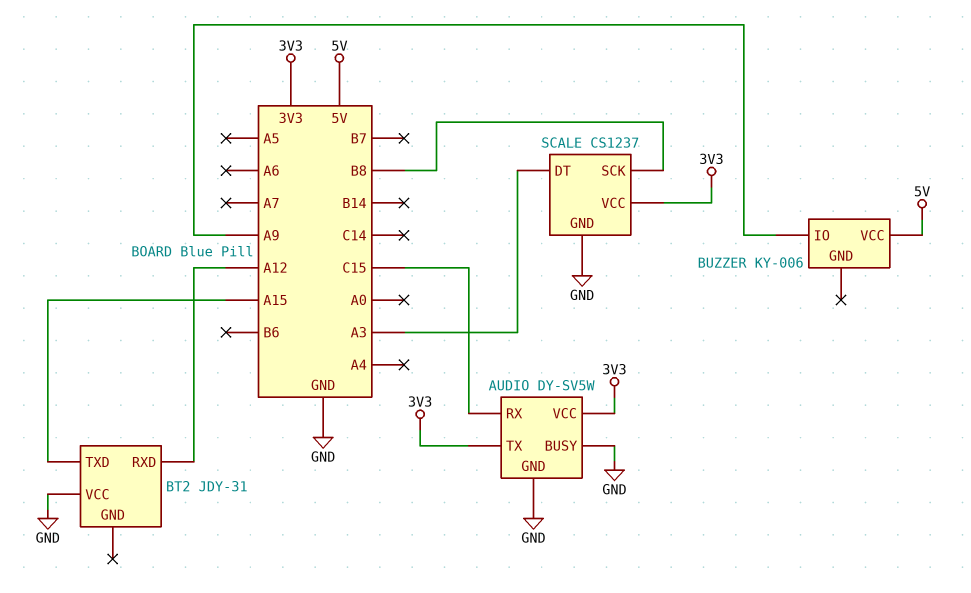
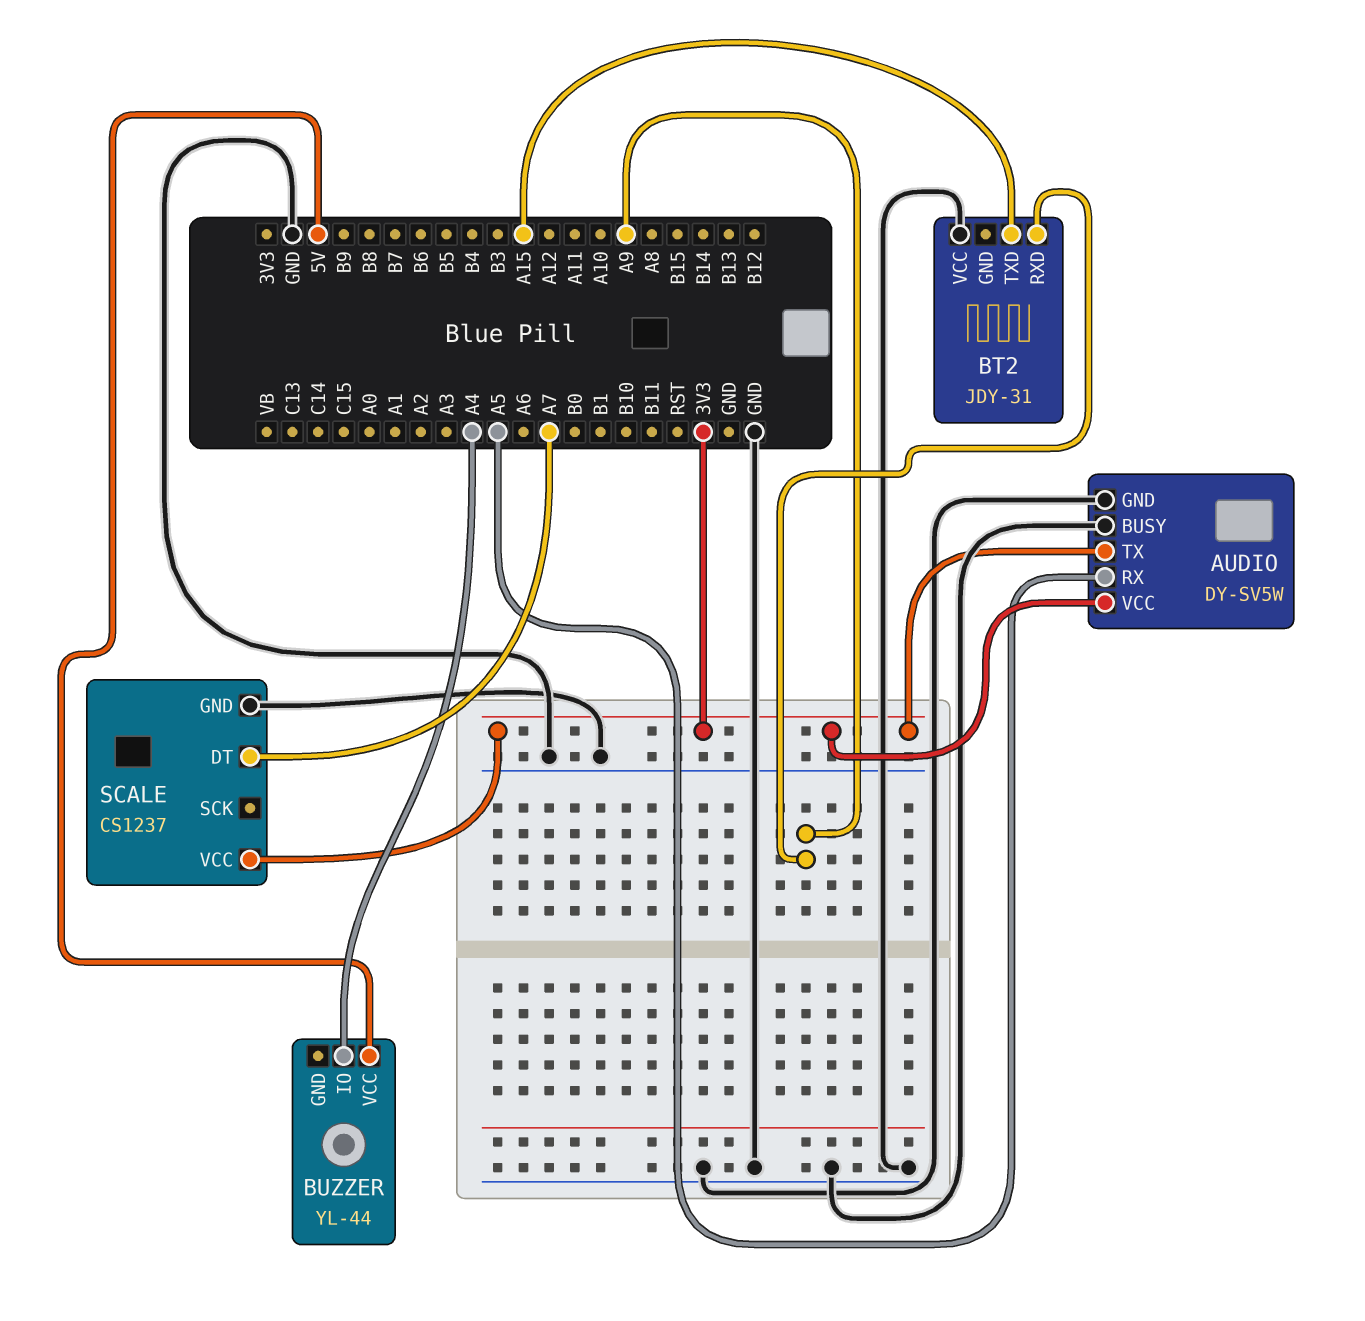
AUDIO pin RX: C15 -> A5
BT2 pin RXD: A12 -> A9
BUZZER: KY-006 -> YL-44
BUZZER pin IO: A9 -> A4
SCALE pin DT: A3 -> A7
SCALE pin SCK: B8 -> none

